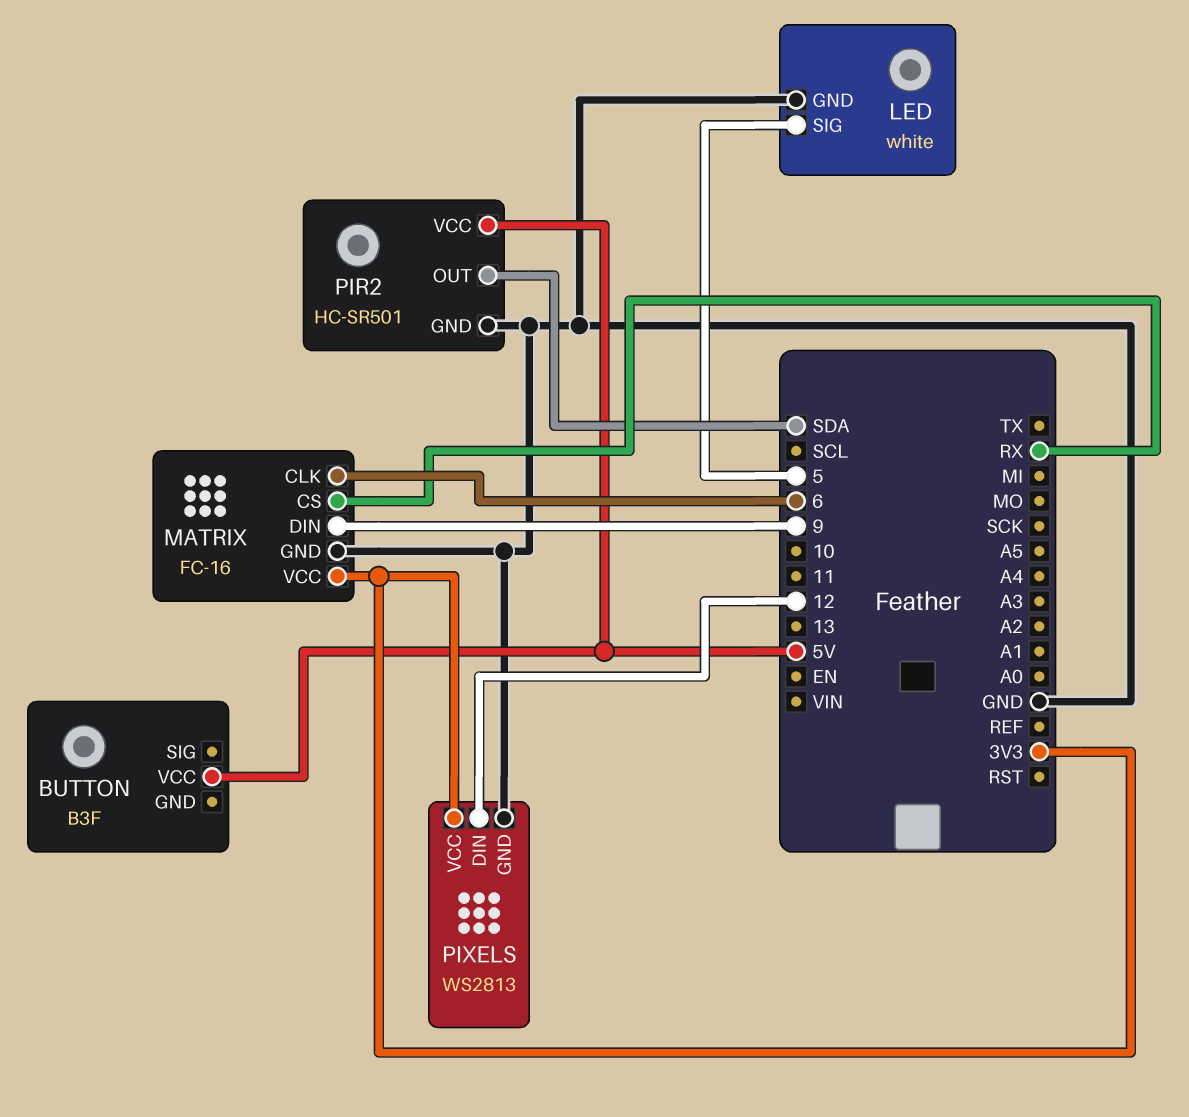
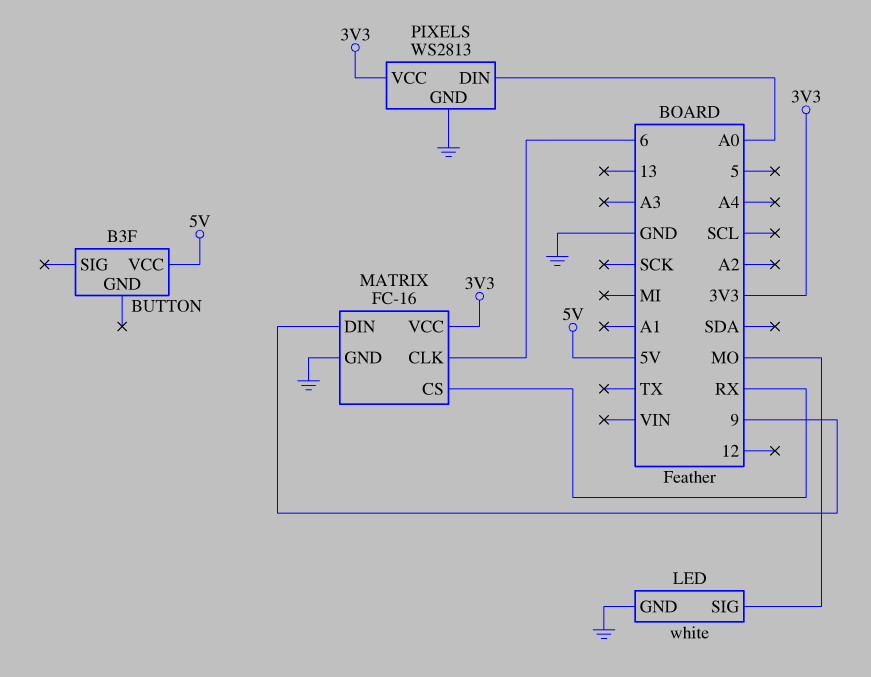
LED pin SIG: 5 -> MO
PIR2: HC-SR501 -> none
PIR2 pin GND: GND -> none
PIR2 pin OUT: SDA -> none
PIR2 pin VCC: 5V -> none
PIXELS pin DIN: 12 -> A0

